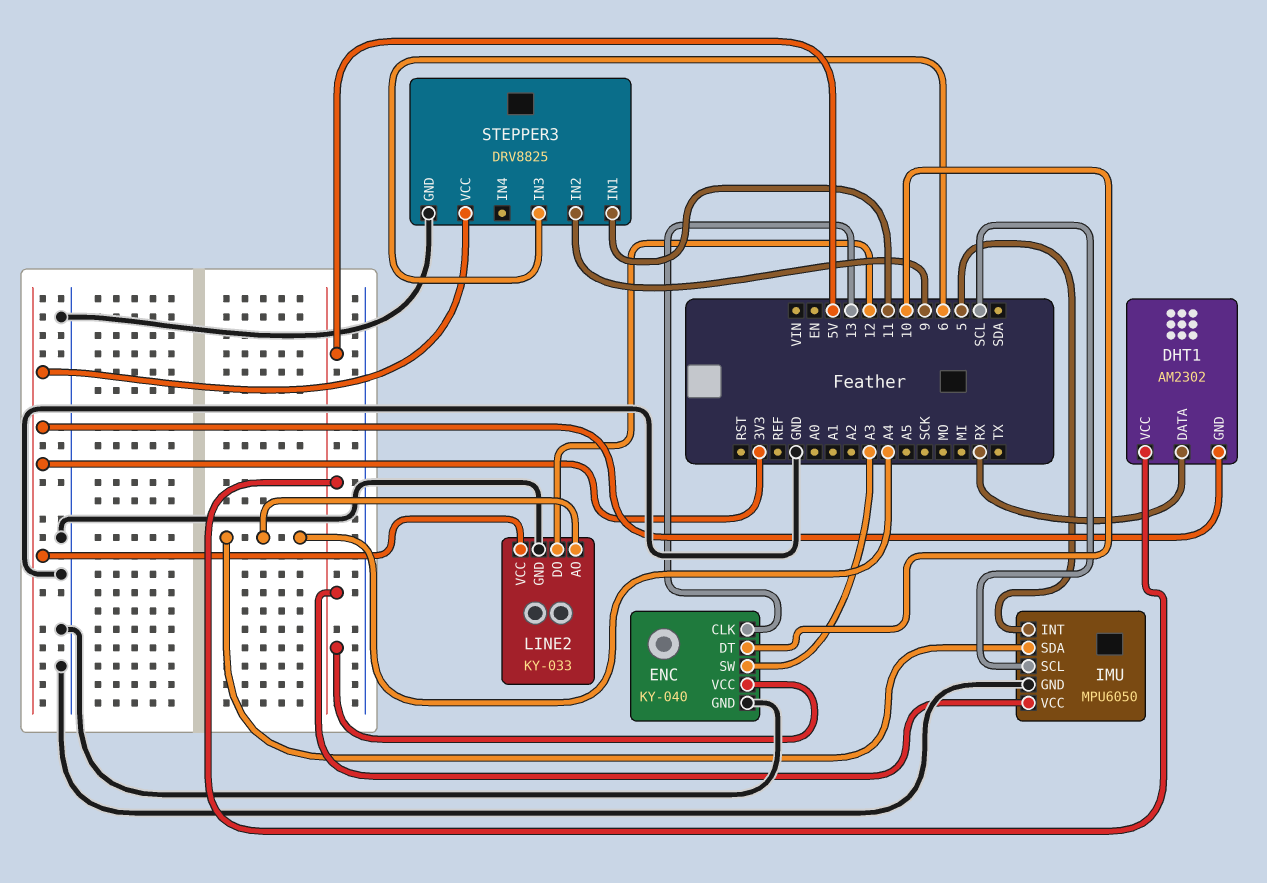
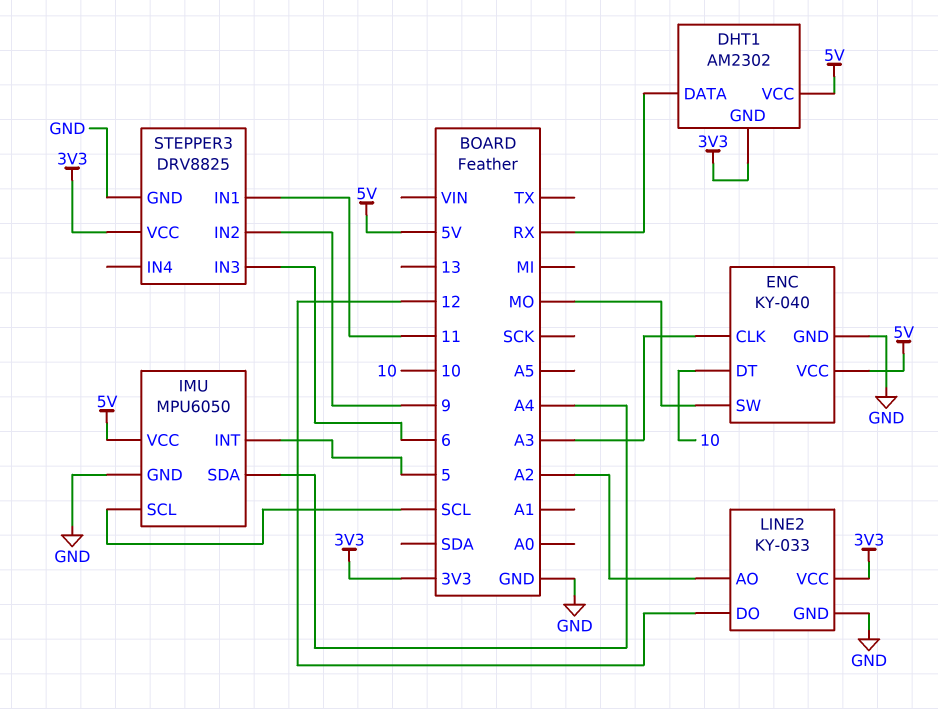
ENC pin CLK: 13 -> A3
ENC pin SW: A3 -> MO
LINE2 pin AO: A4 -> A2

